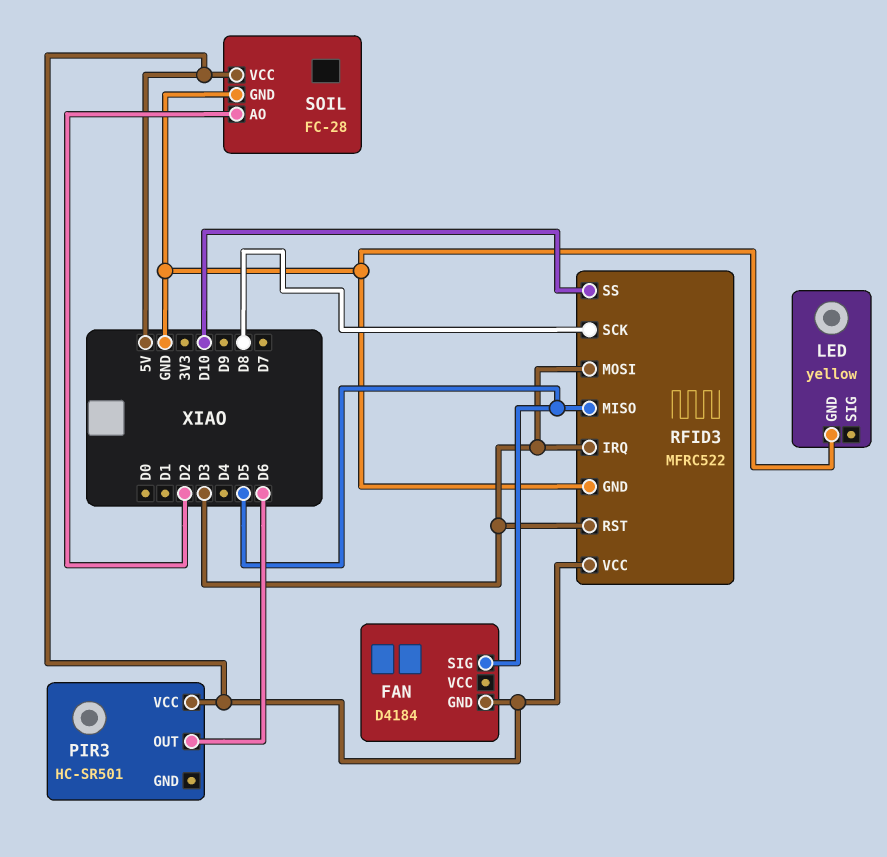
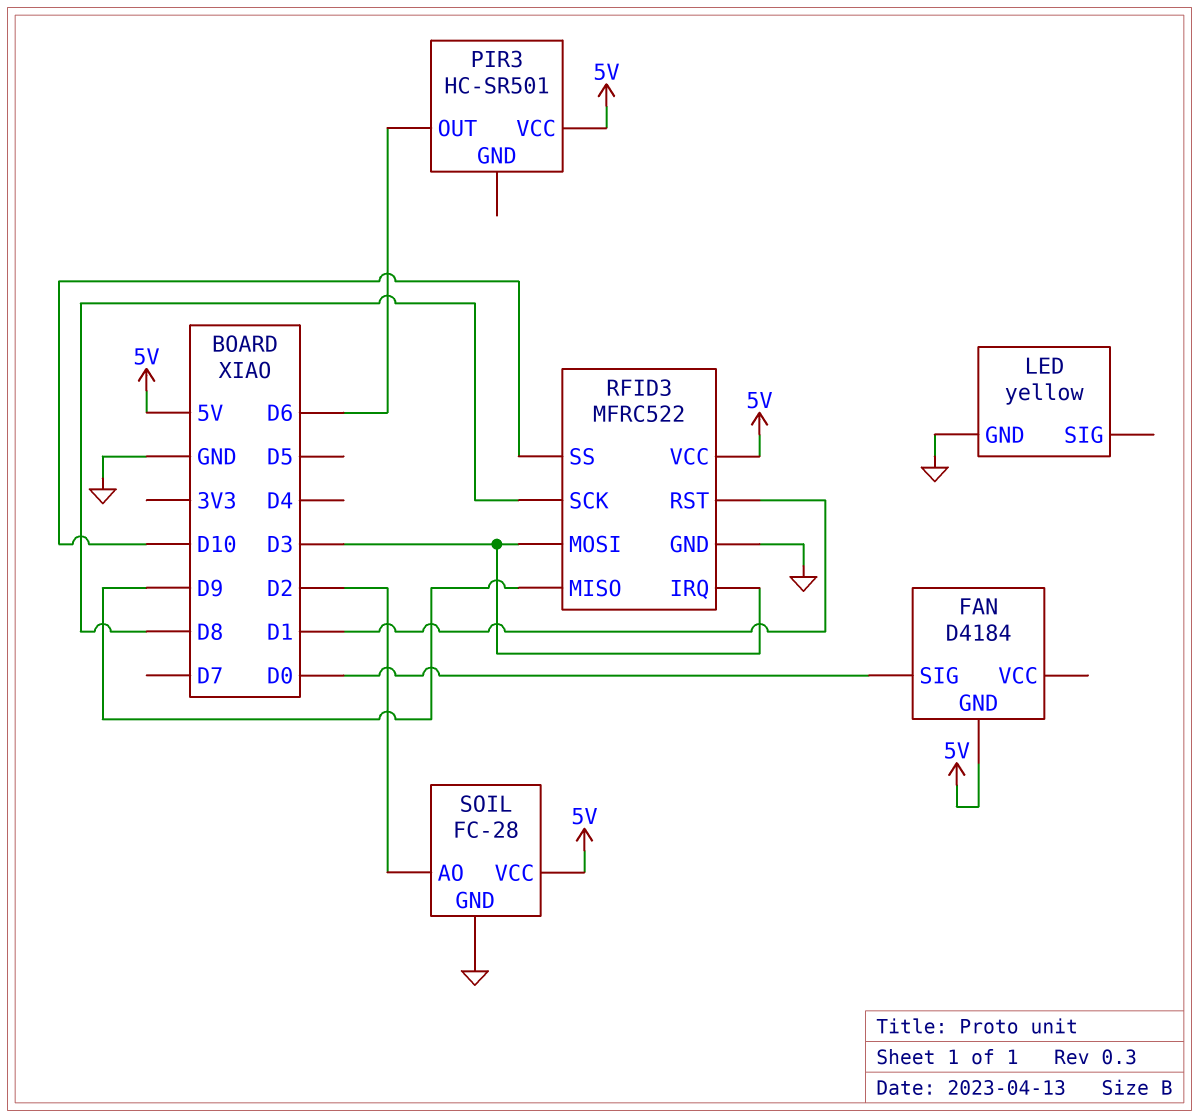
FAN pin SIG: D5 -> D0
RFID3 pin MISO: D5 -> D9
RFID3 pin RST: D3 -> D1

